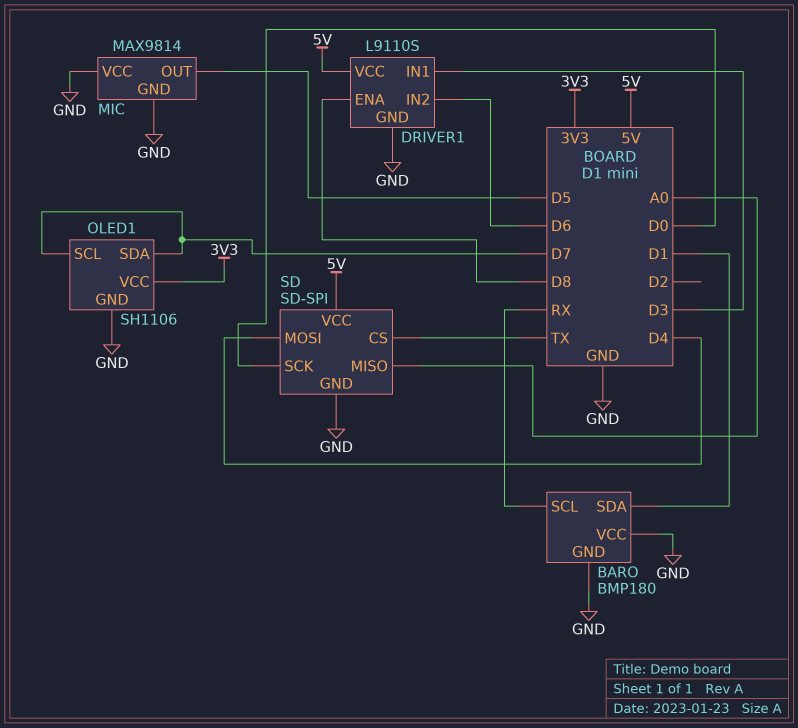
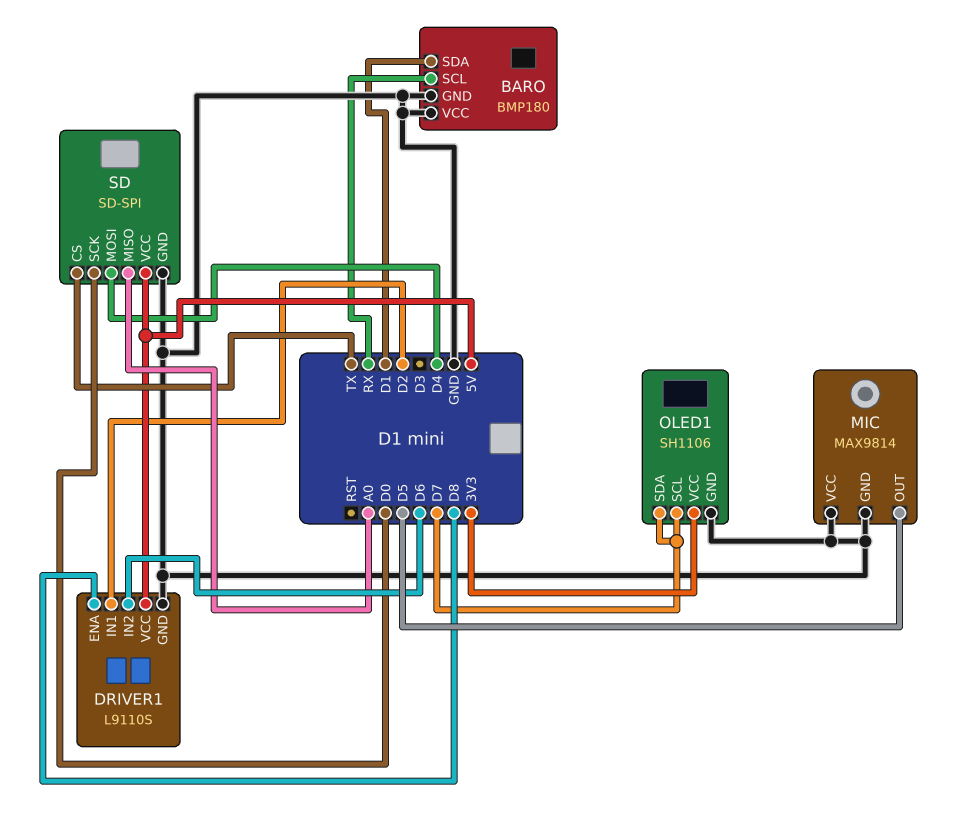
DRIVER1 pin IN1: D3 -> D2

